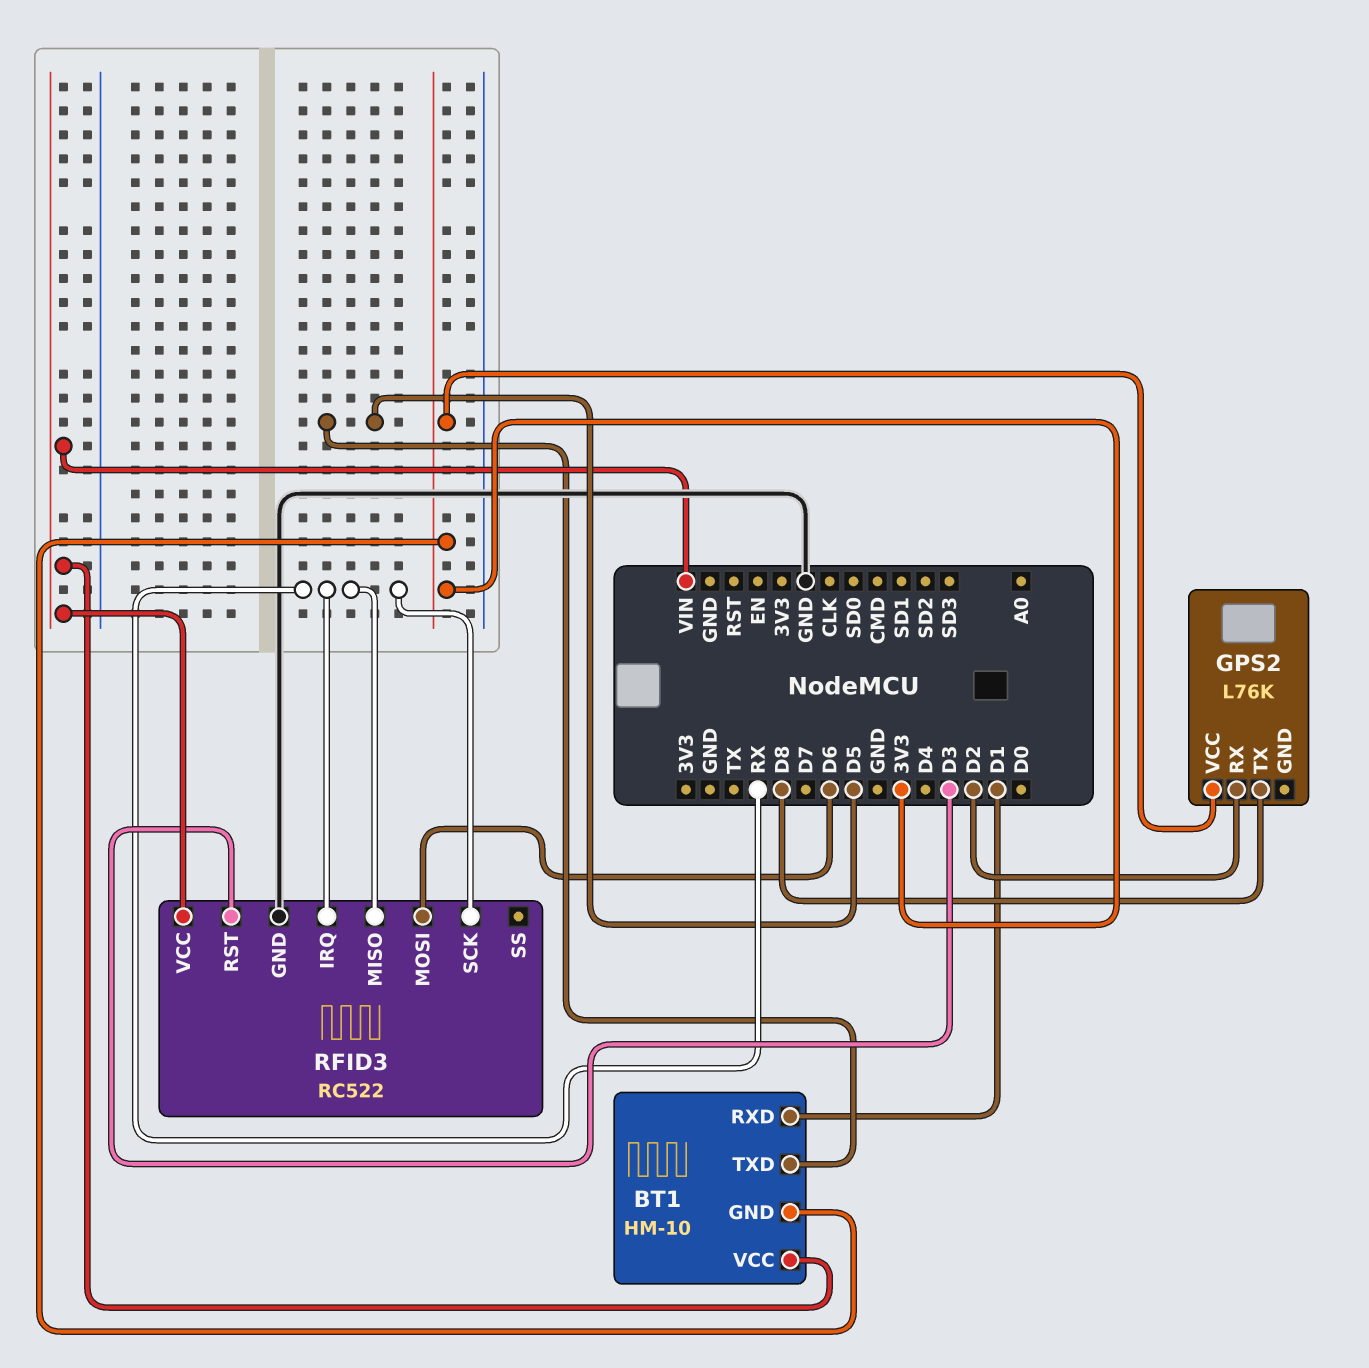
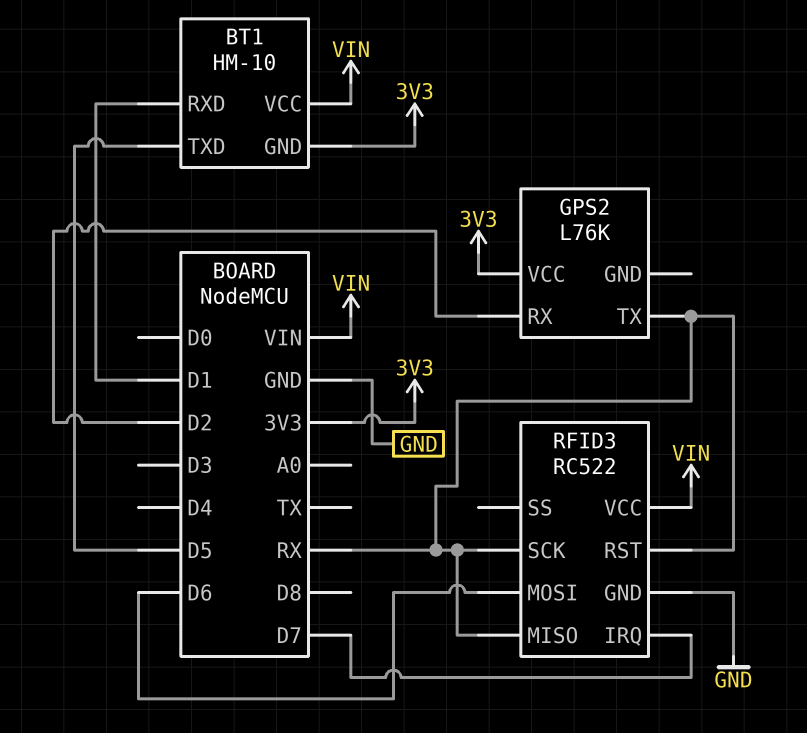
GPS2 pin TX: D8 -> RX
RFID3 pin IRQ: RX -> D7
RFID3 pin RST: D3 -> RX

